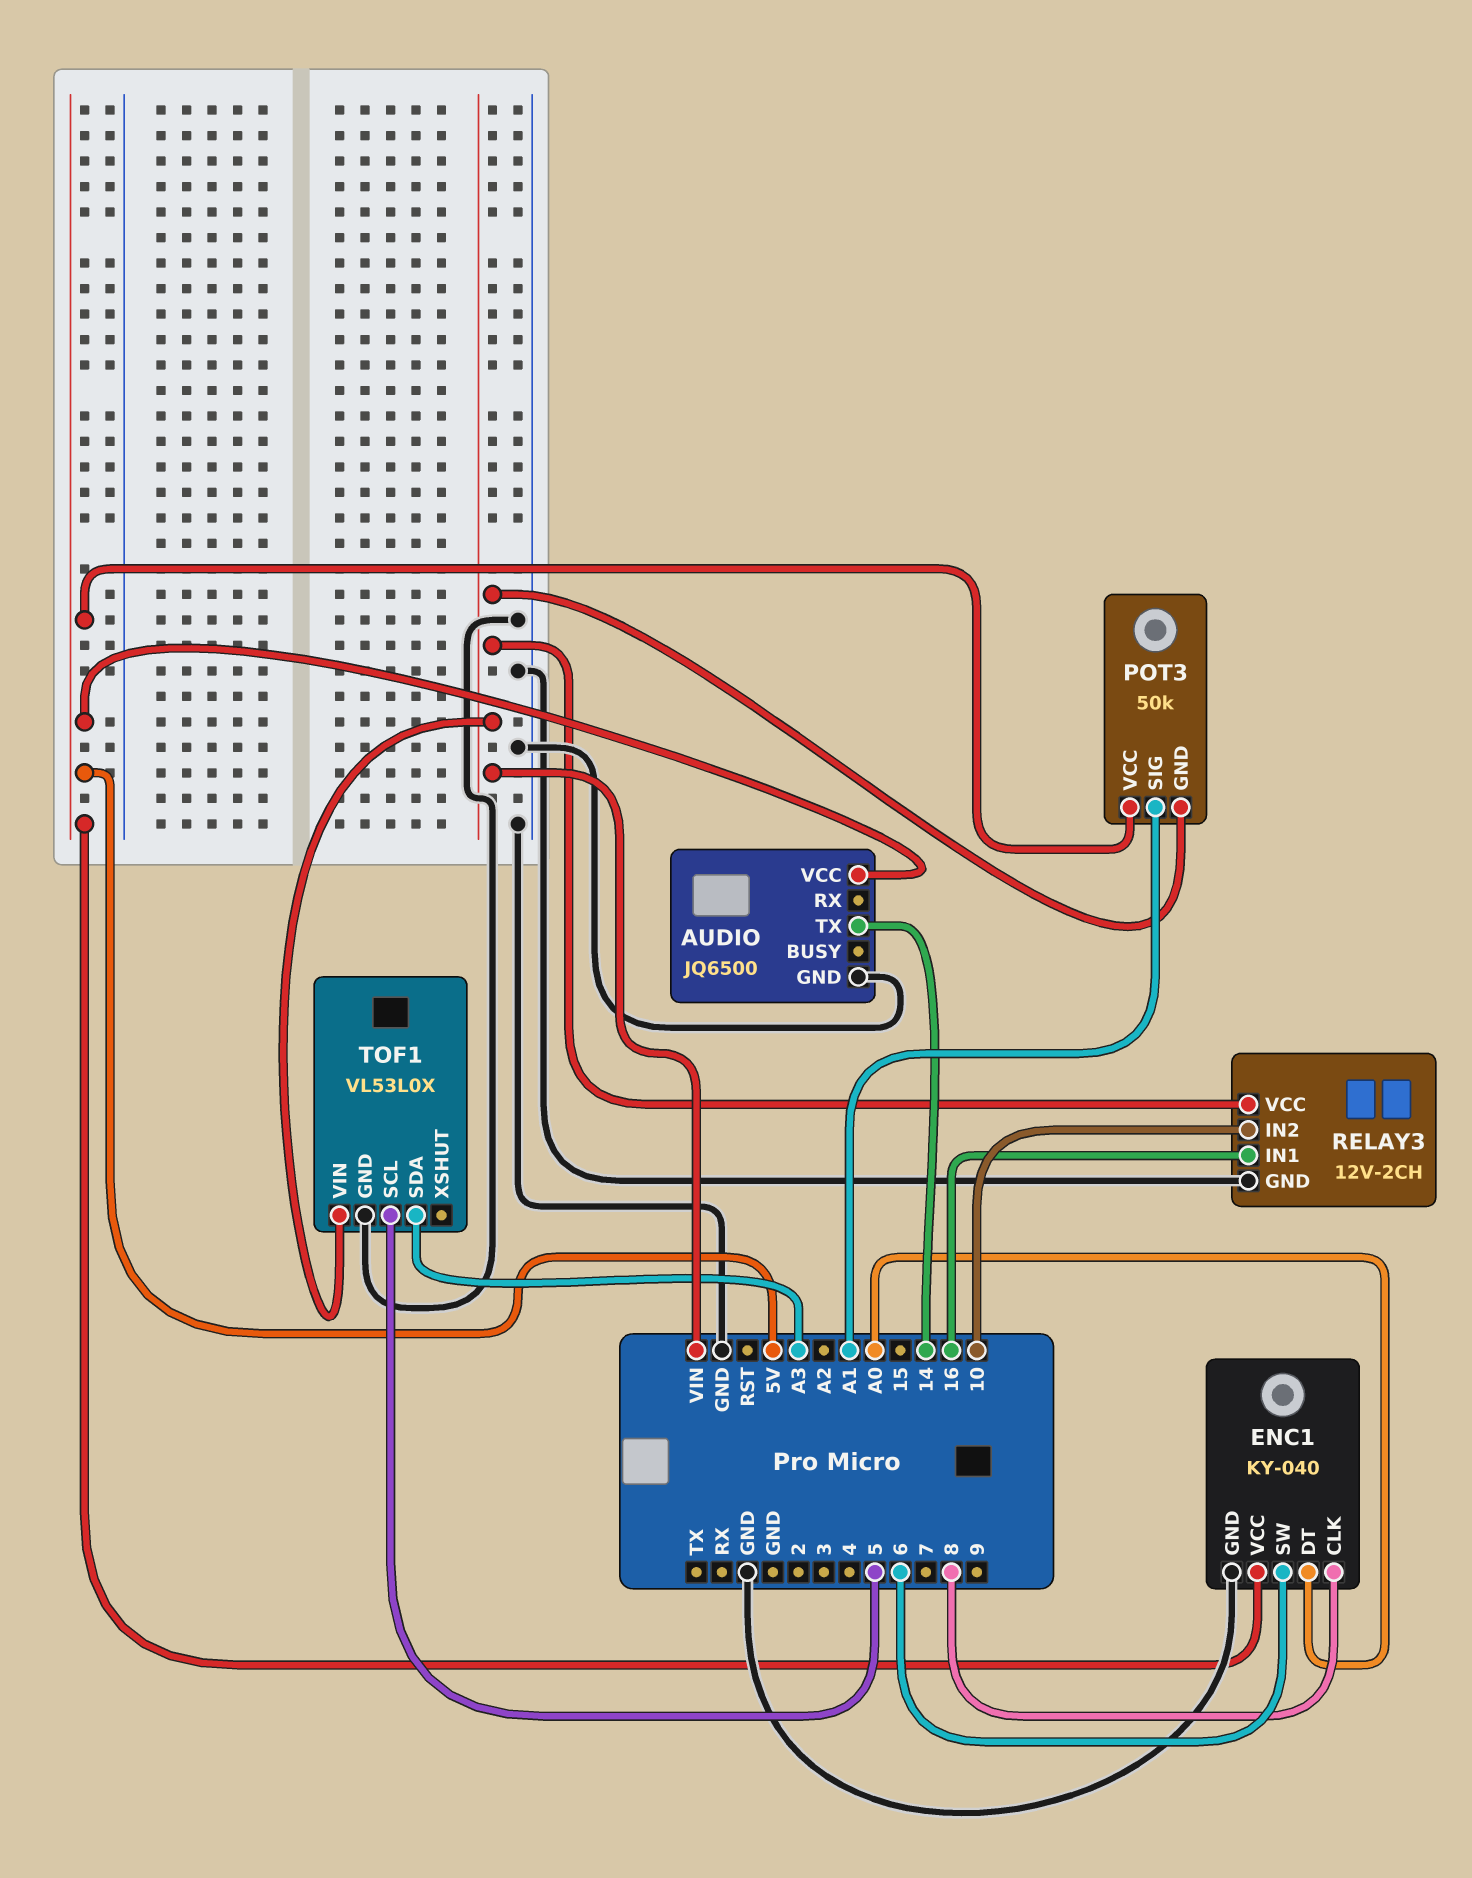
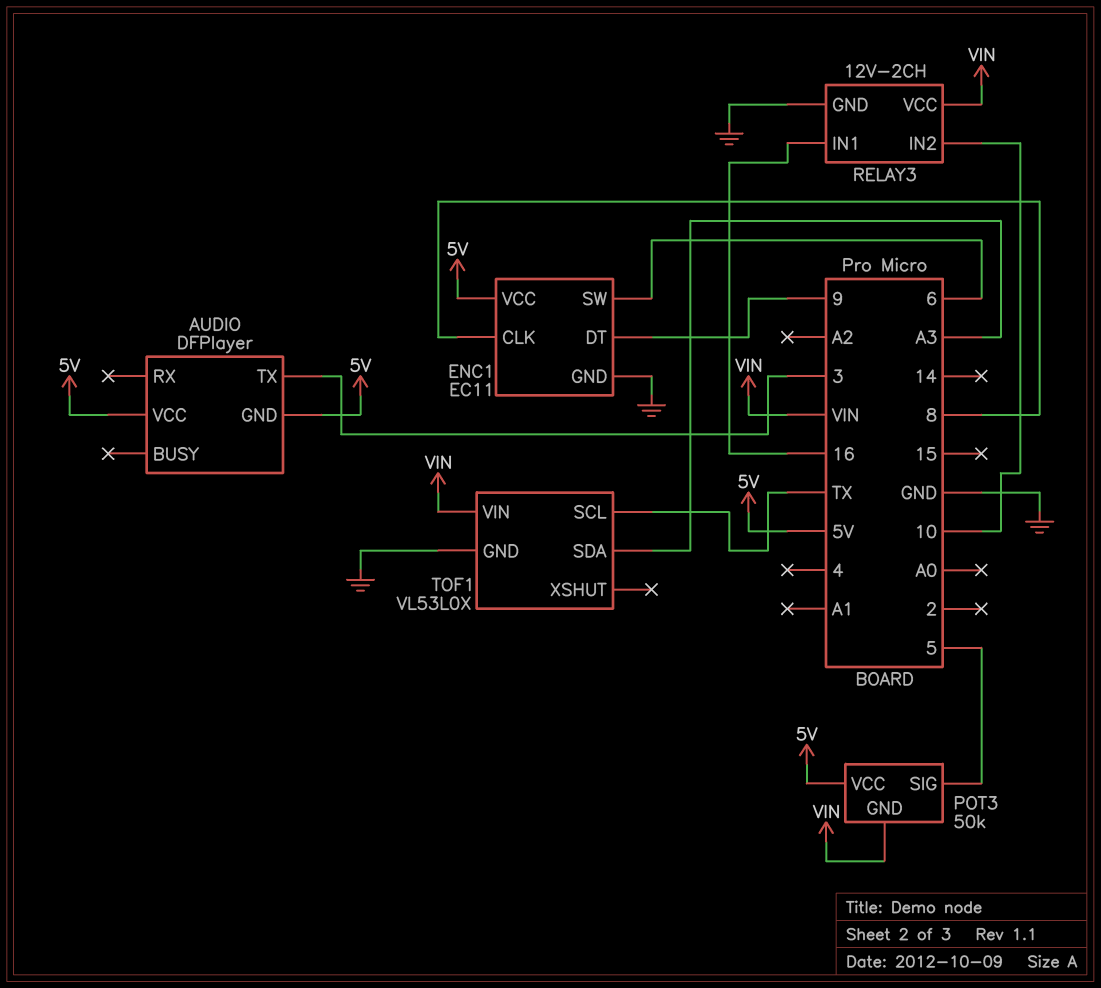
AUDIO: JQ6500 -> DFPlayer
AUDIO pin GND: GND -> 5V
AUDIO pin TX: 14 -> 3
ENC1: KY-040 -> EC11
ENC1 pin DT: A0 -> 9
POT3 pin SIG: A1 -> 5
TOF1 pin SCL: 5 -> TX

